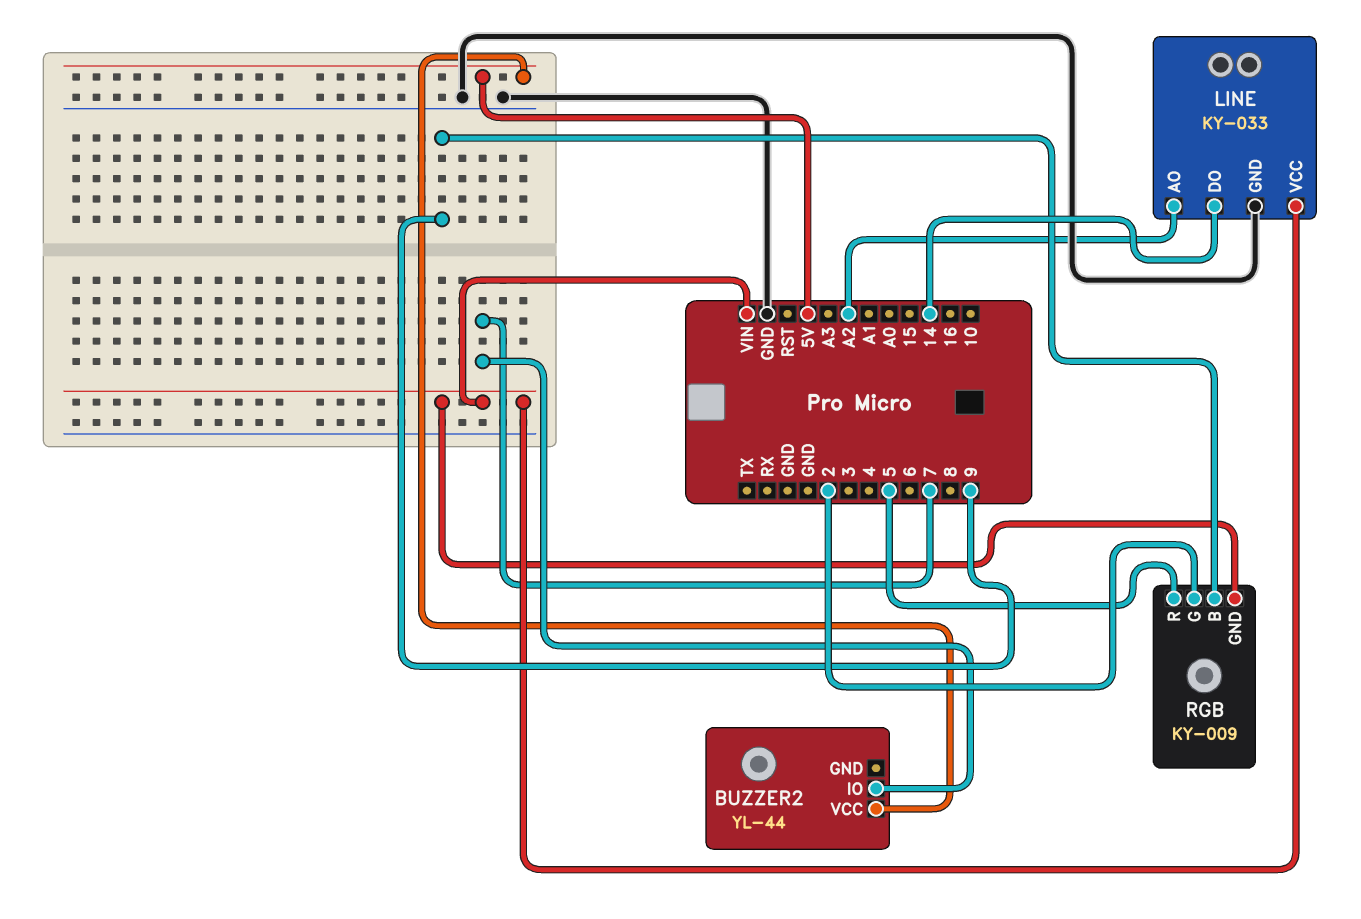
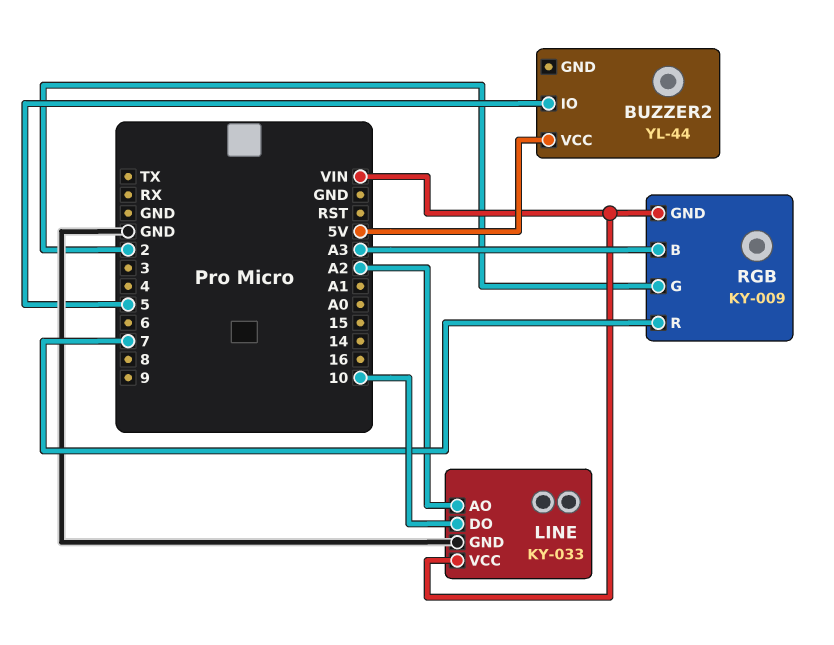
BUZZER2 pin IO: 7 -> 5
LINE pin DO: 14 -> 10
RGB pin B: 9 -> A3
RGB pin R: 5 -> 7

